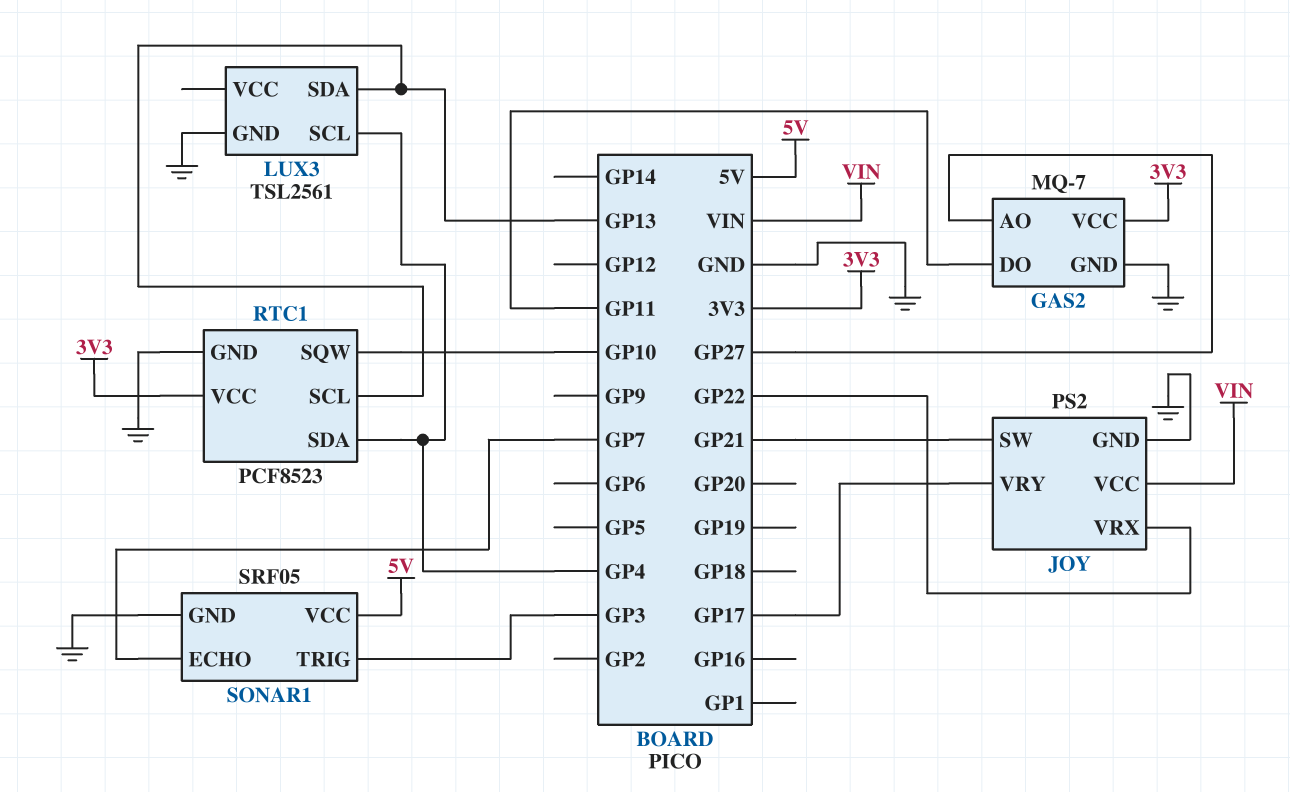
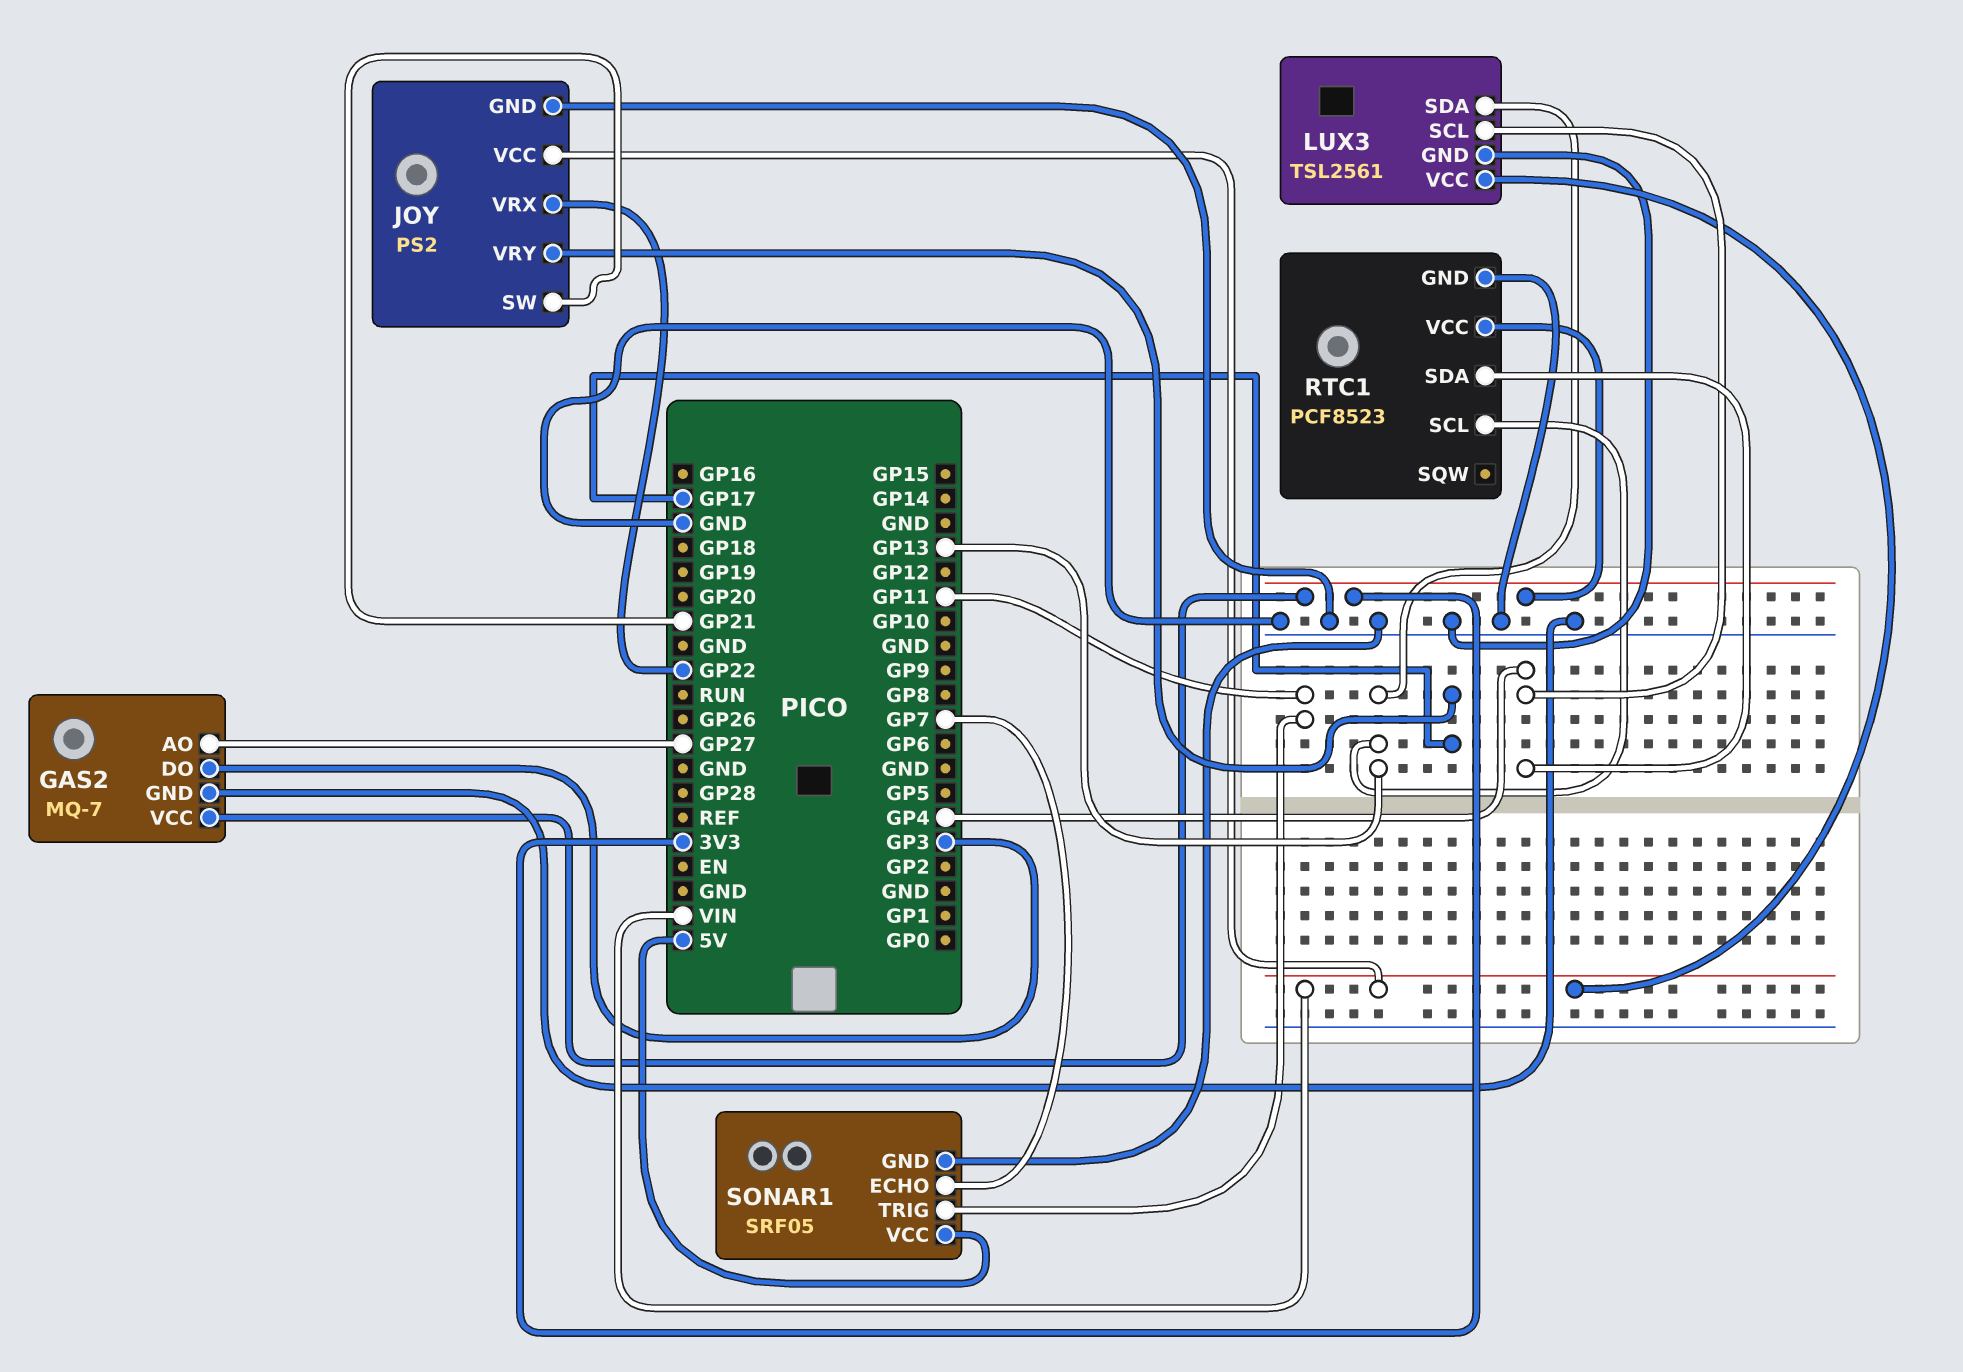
GAS2 pin DO: GP11 -> GP3
LUX3 pin VCC: none -> VIN
RTC1 pin SQW: GP10 -> none
SONAR1 pin TRIG: GP3 -> GP11

